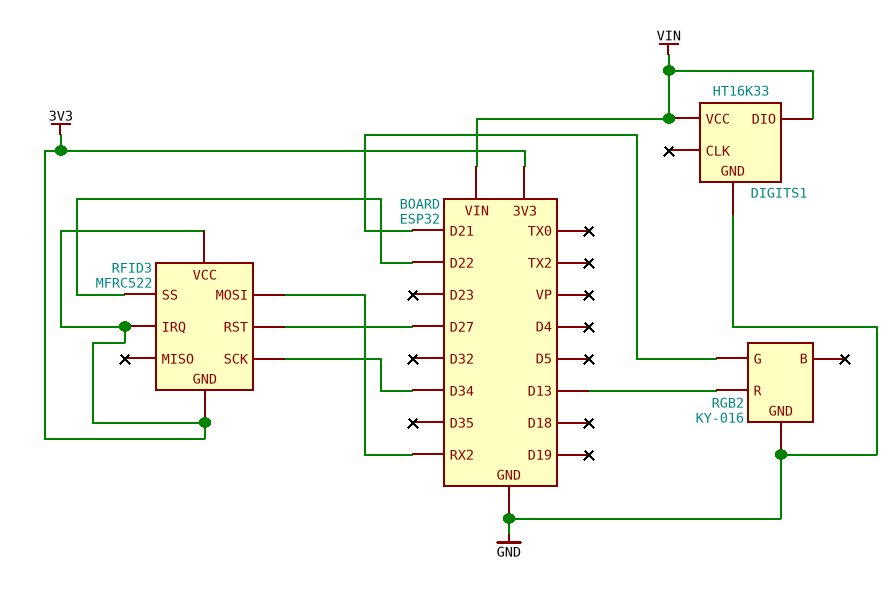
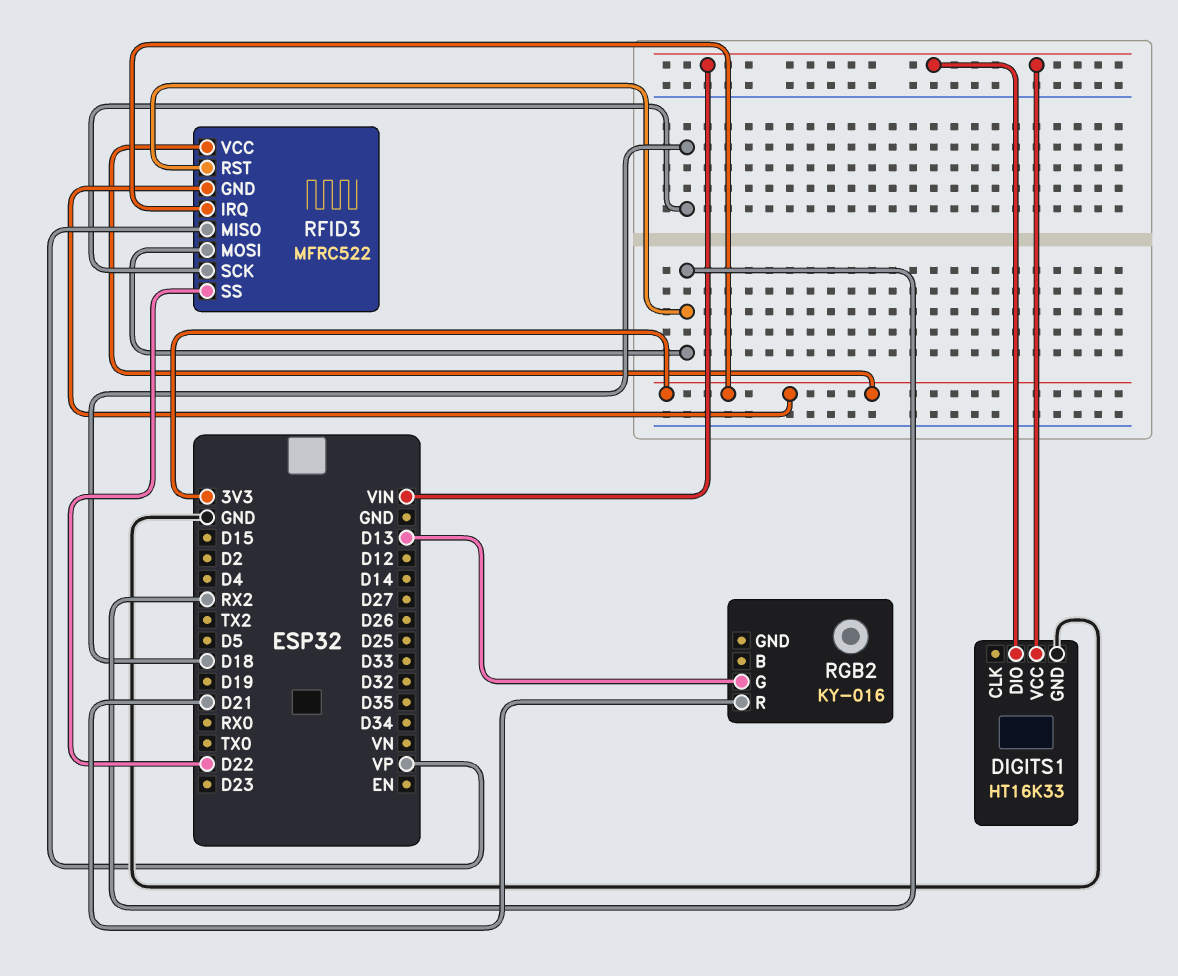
RFID3 pin MISO: none -> VP
RFID3 pin RST: D27 -> RX2
RFID3 pin SCK: D34 -> D18
RGB2 pin G: D21 -> D13
RGB2 pin GND: GND -> none
RGB2 pin R: D13 -> D21

